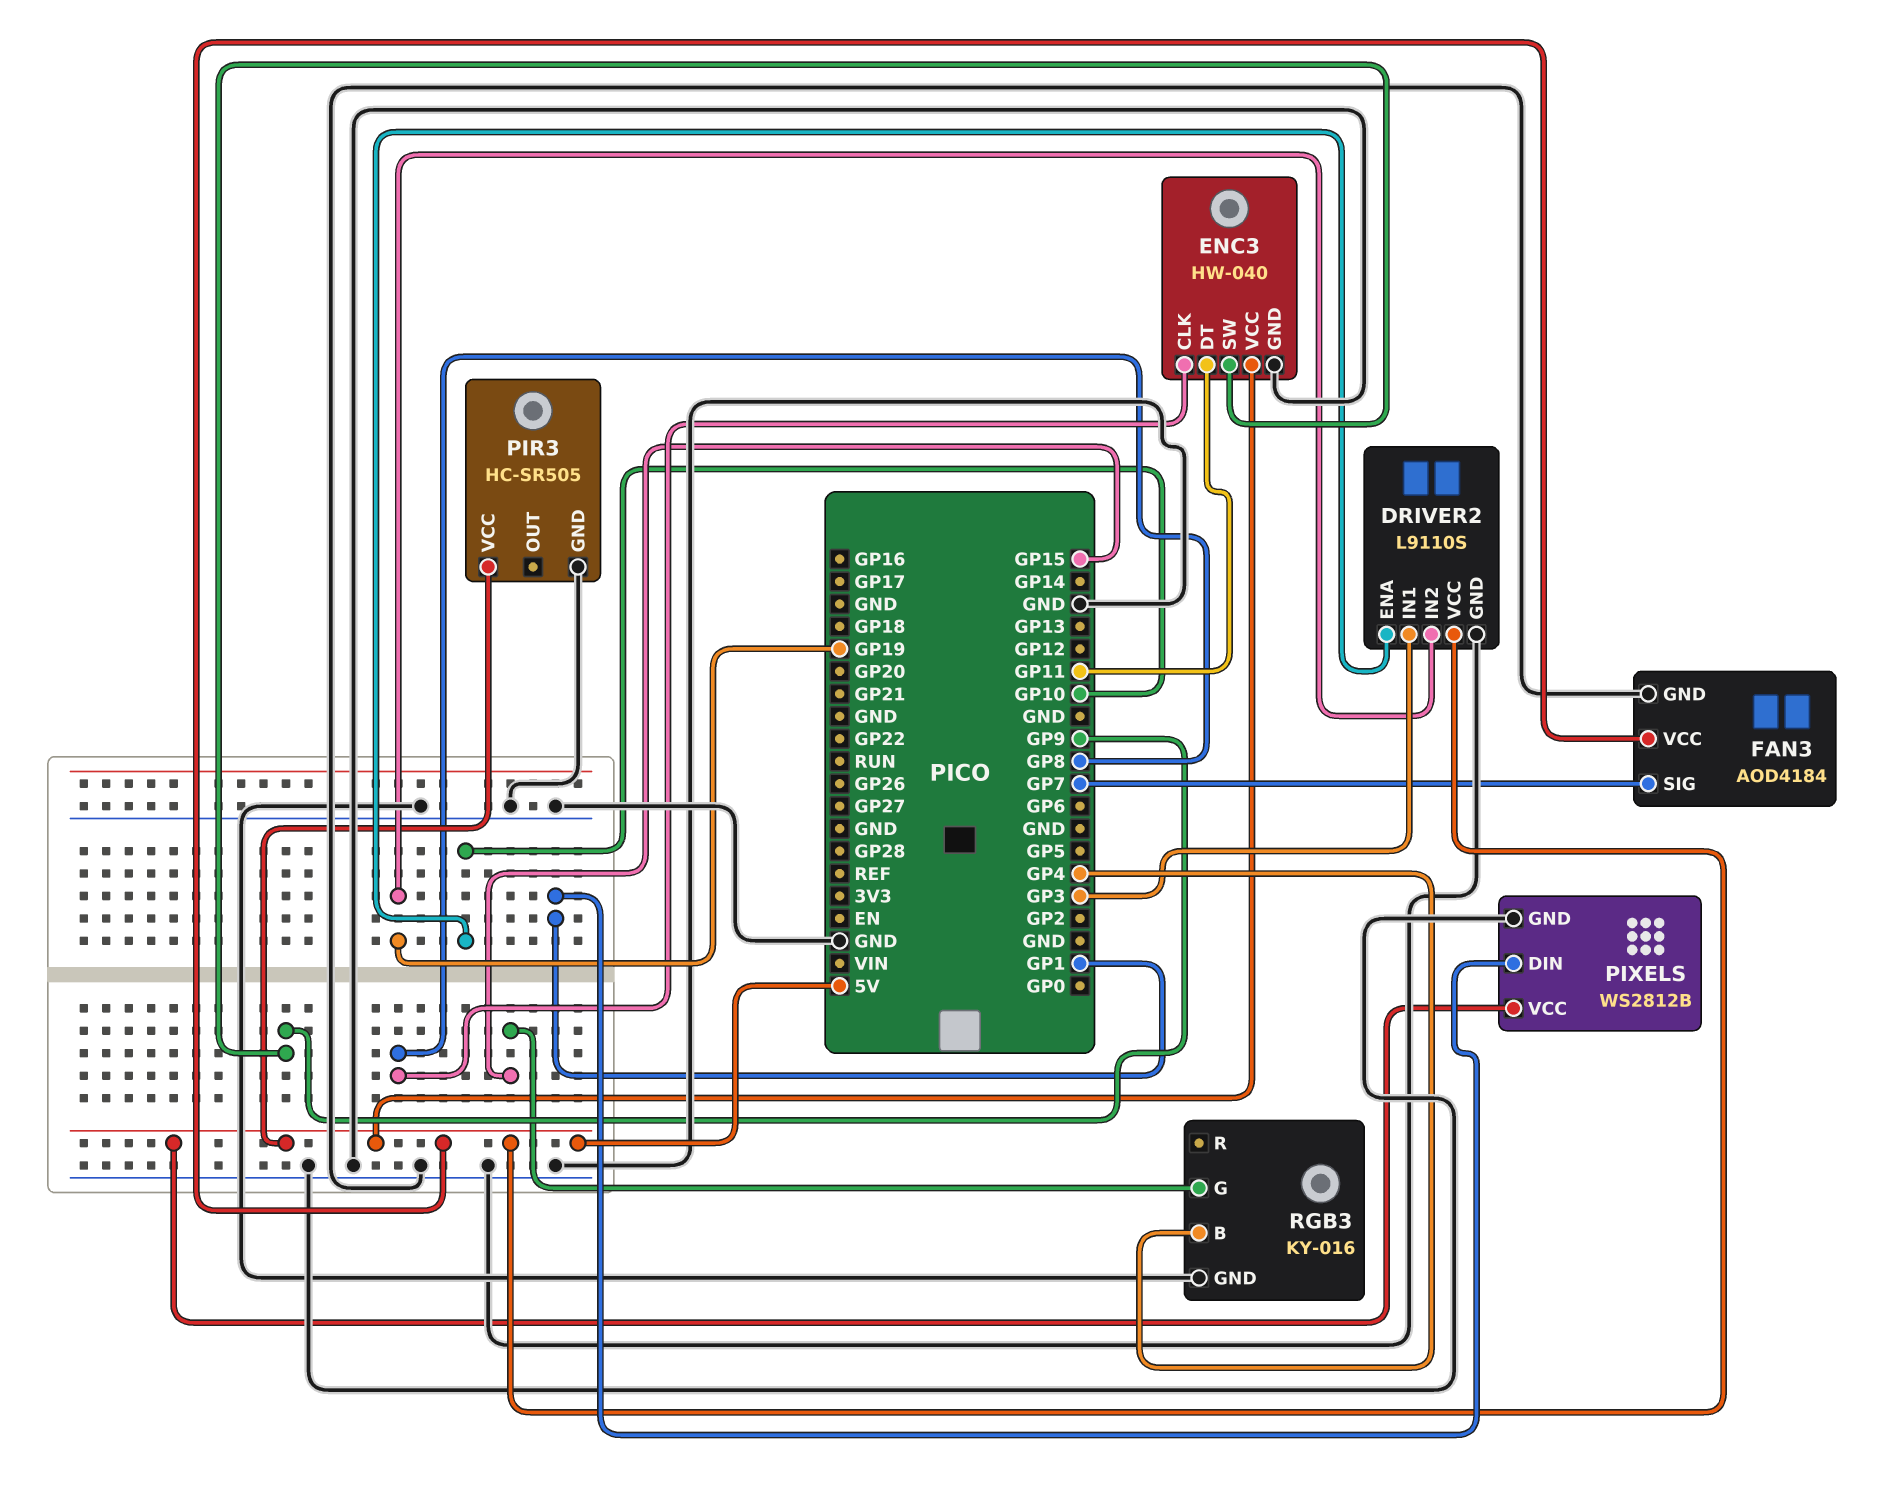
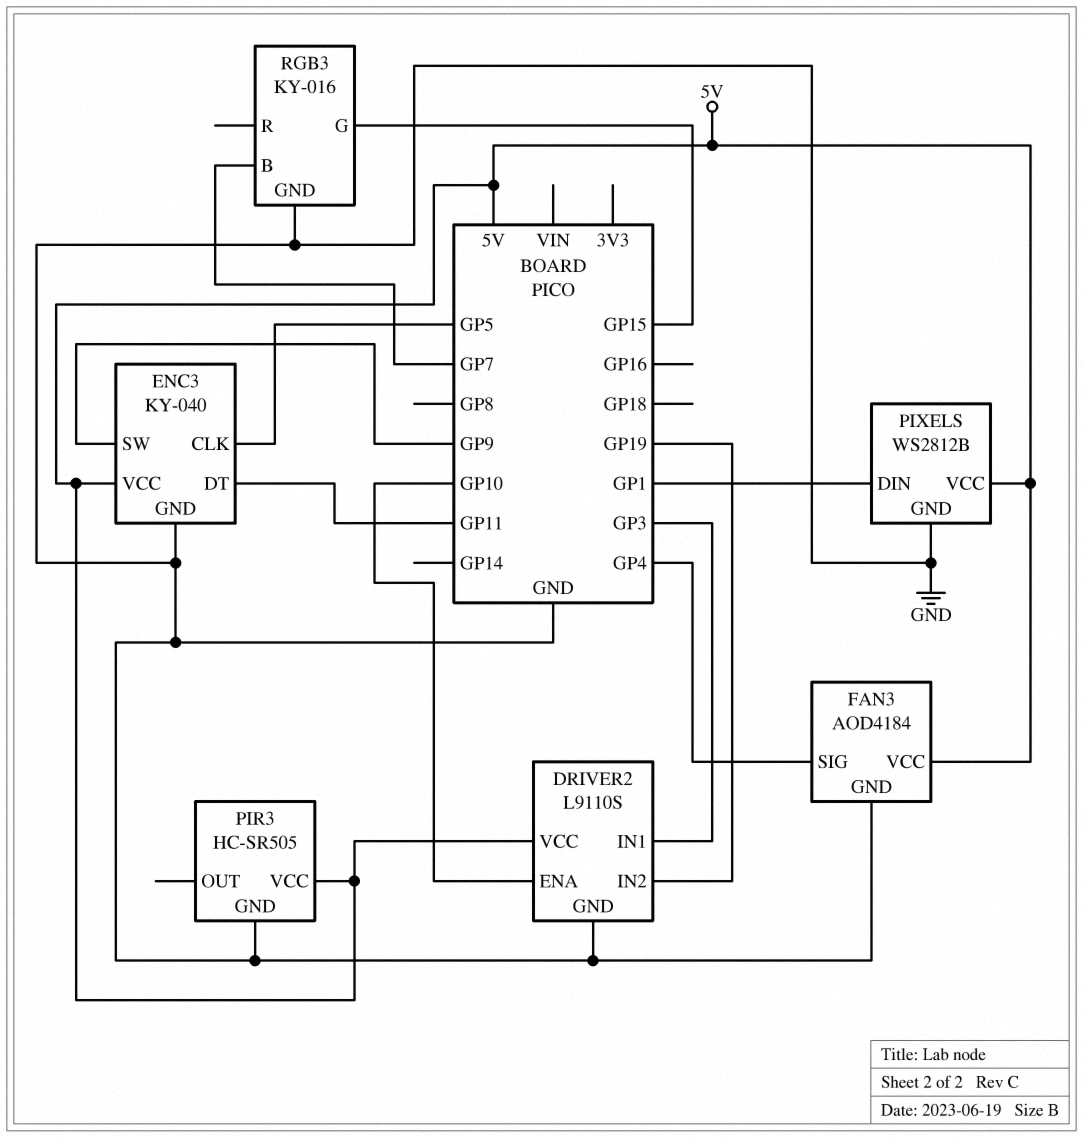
ENC3: HW-040 -> KY-040
ENC3 pin CLK: GP8 -> GP5
FAN3 pin SIG: GP7 -> GP4
RGB3 pin B: GP4 -> GP7

